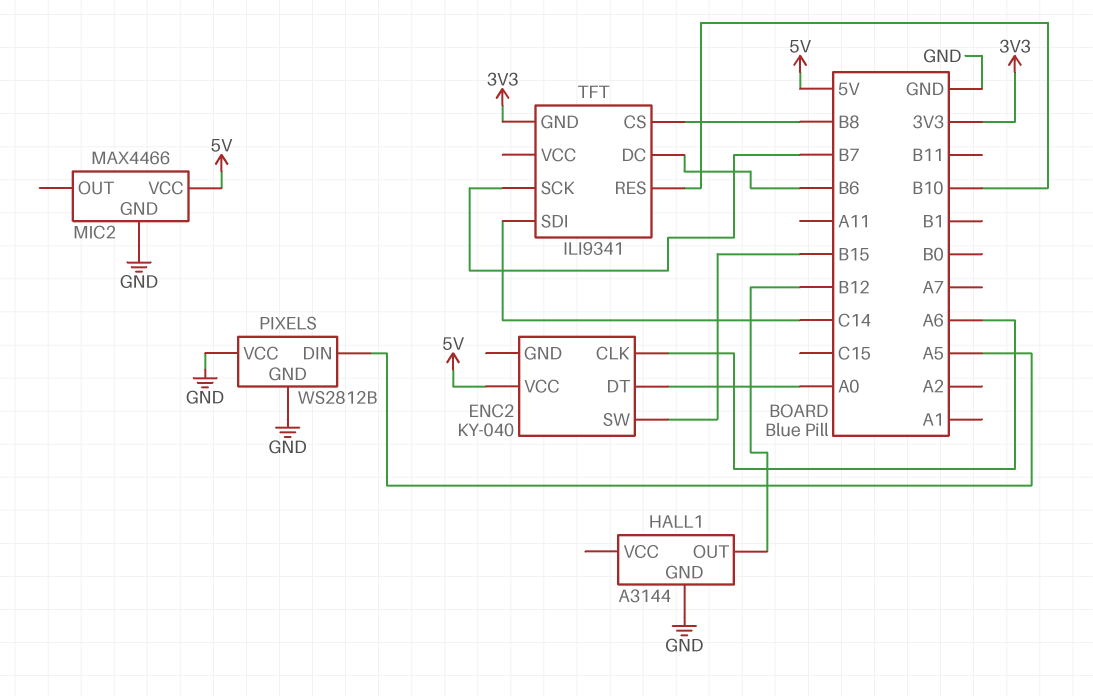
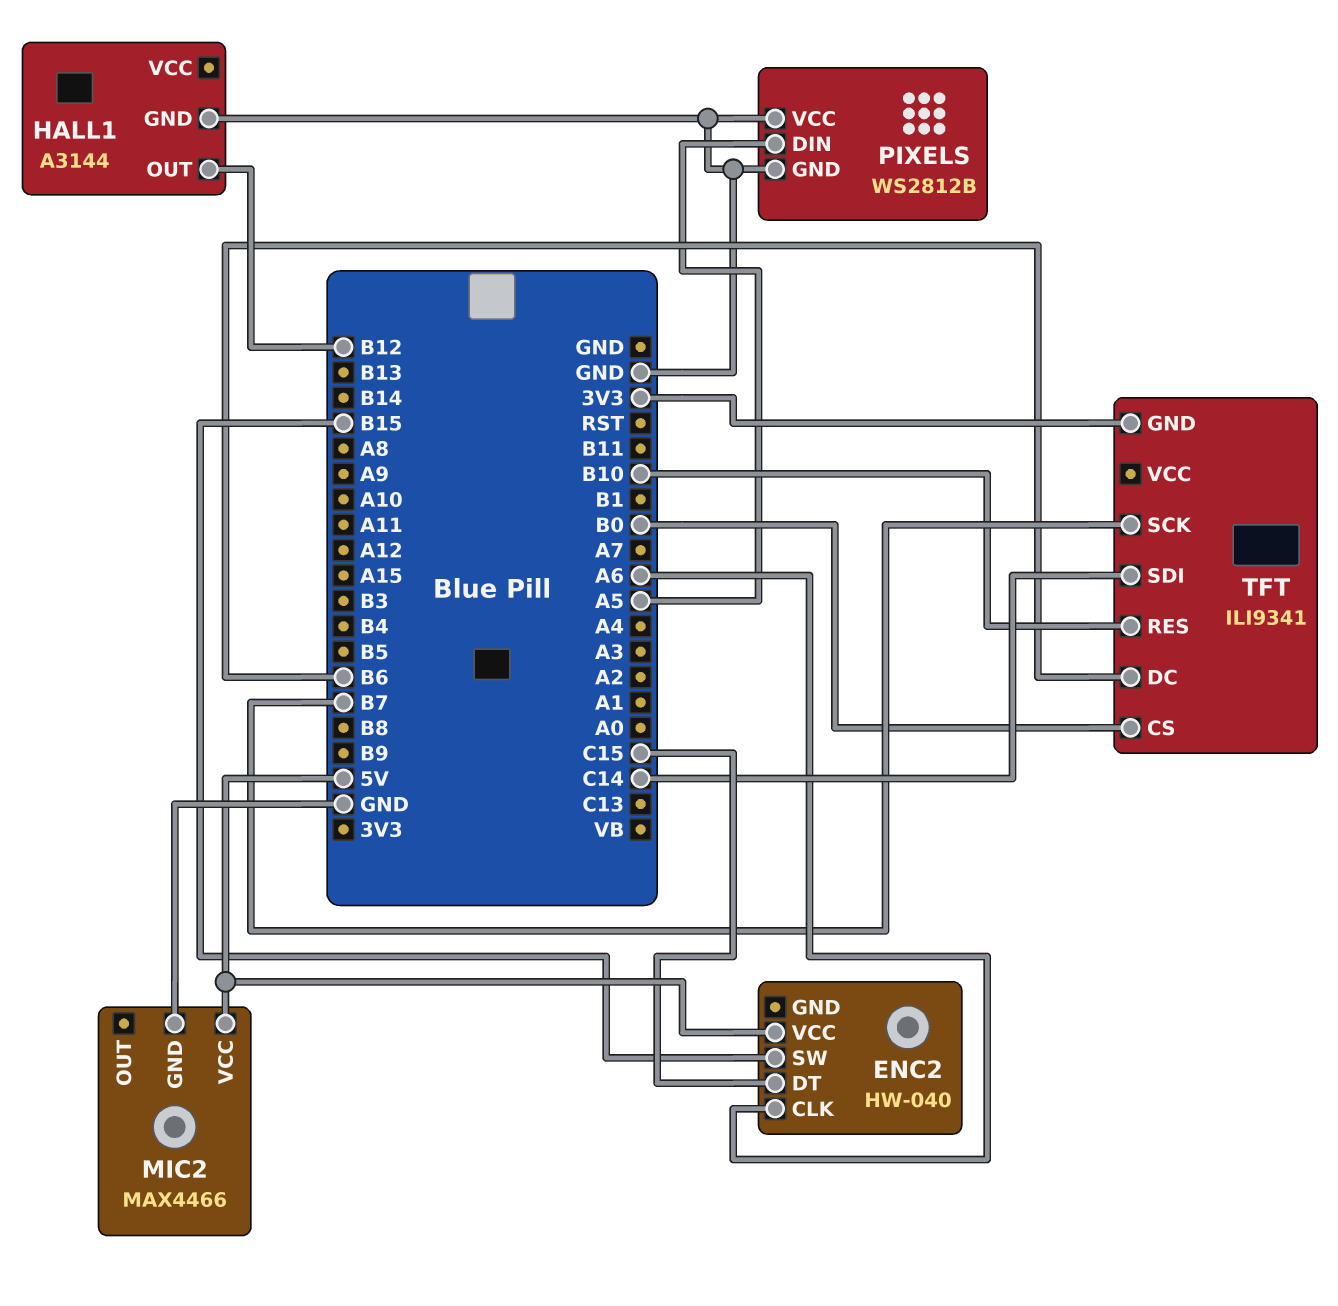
ENC2: KY-040 -> HW-040
ENC2 pin DT: A0 -> C15
TFT pin CS: B8 -> B0

